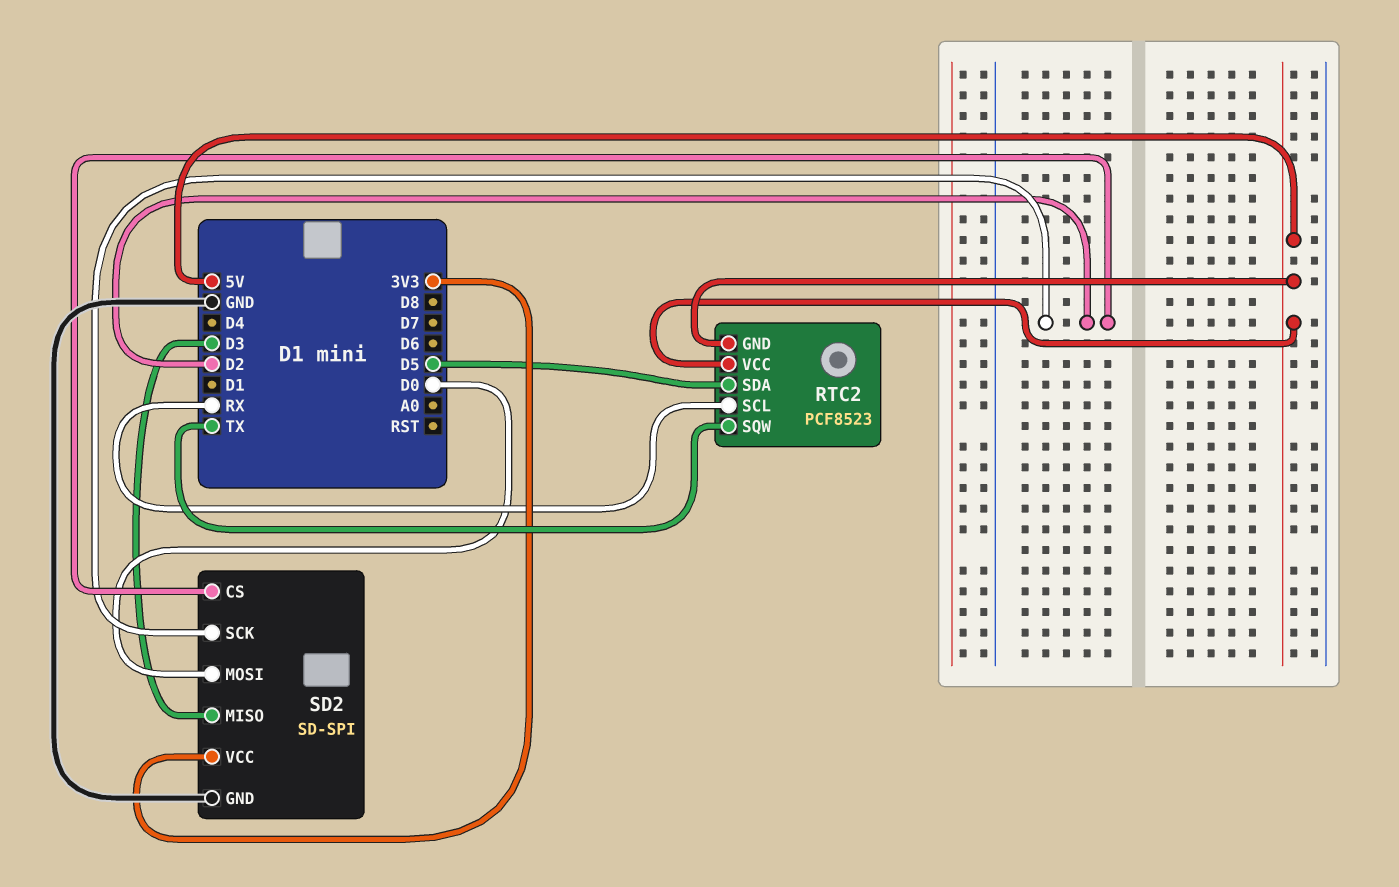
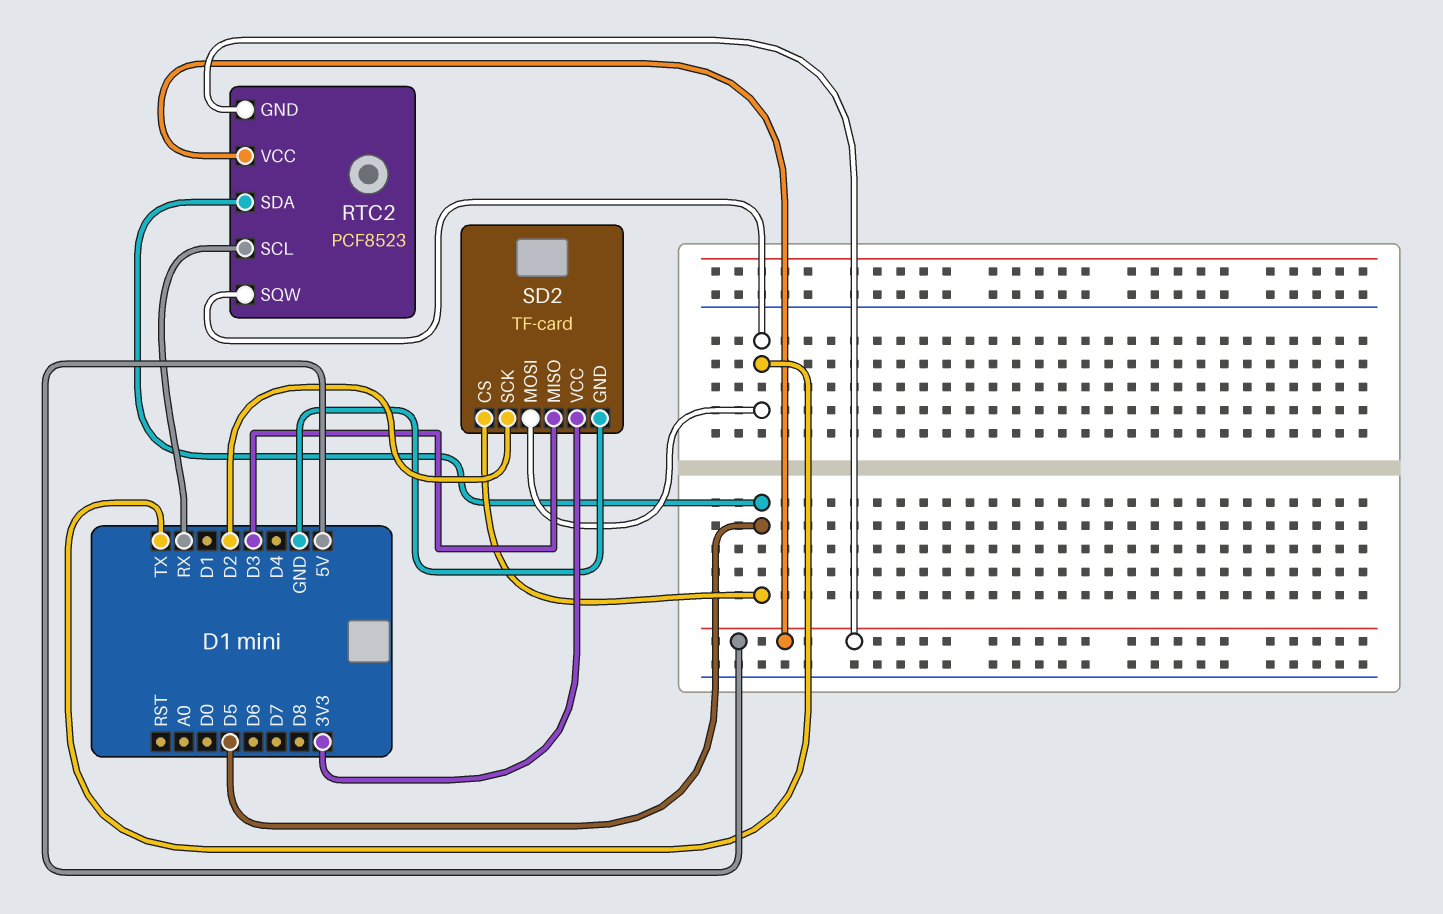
SD2: SD-SPI -> TF-card
SD2 pin CS: D2 -> D5
SD2 pin MOSI: D0 -> TX

